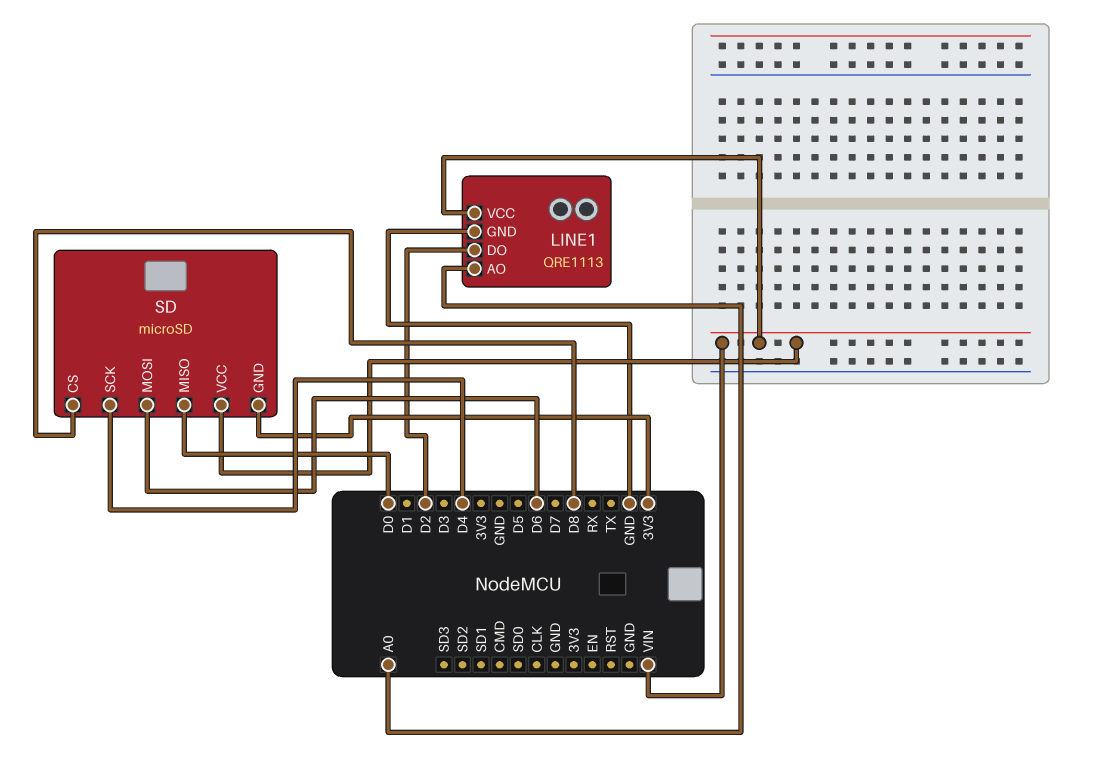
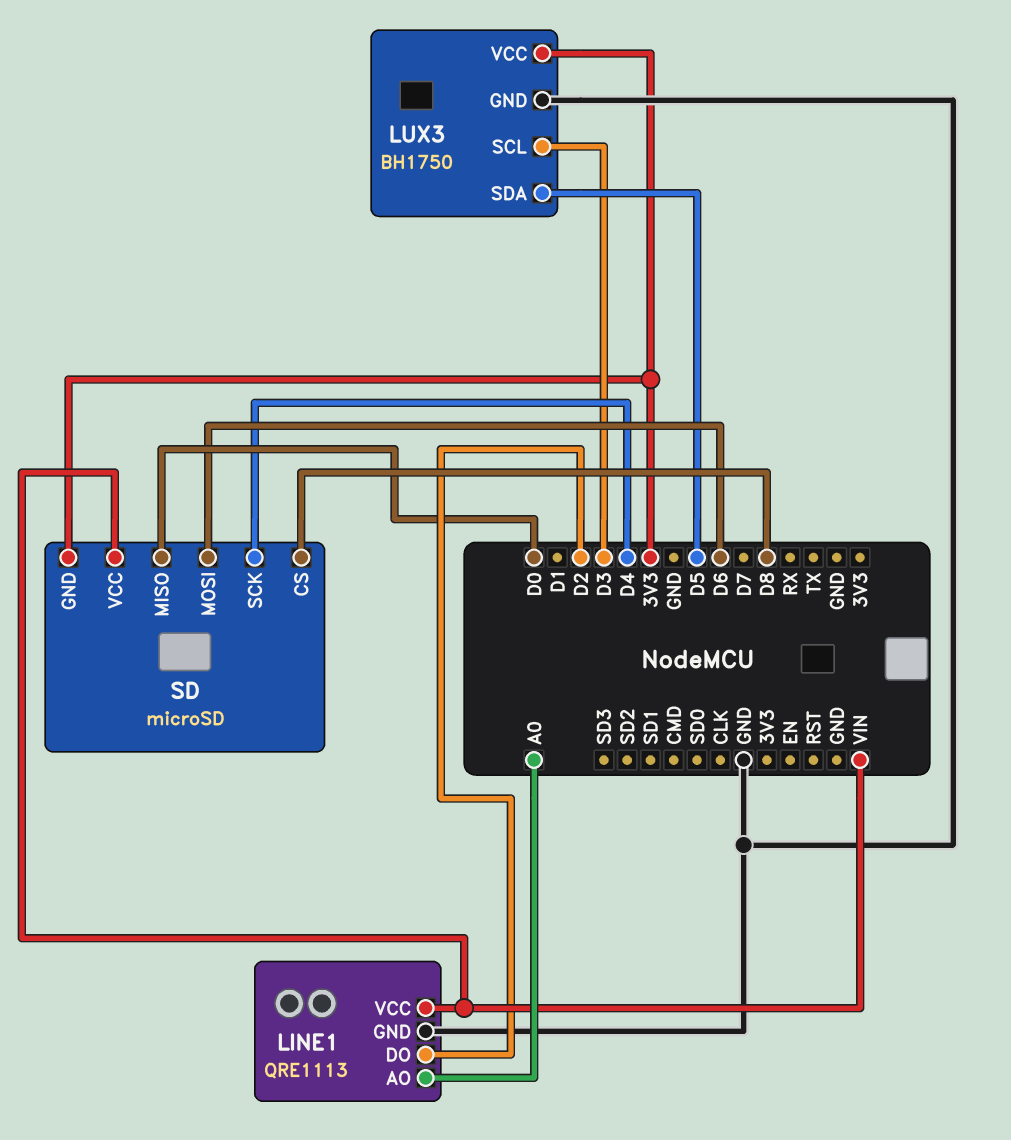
LUX3: none -> BH1750
LUX3 pin GND: none -> GND
LUX3 pin SCL: none -> D3
LUX3 pin SDA: none -> D5
LUX3 pin VCC: none -> 3V3

